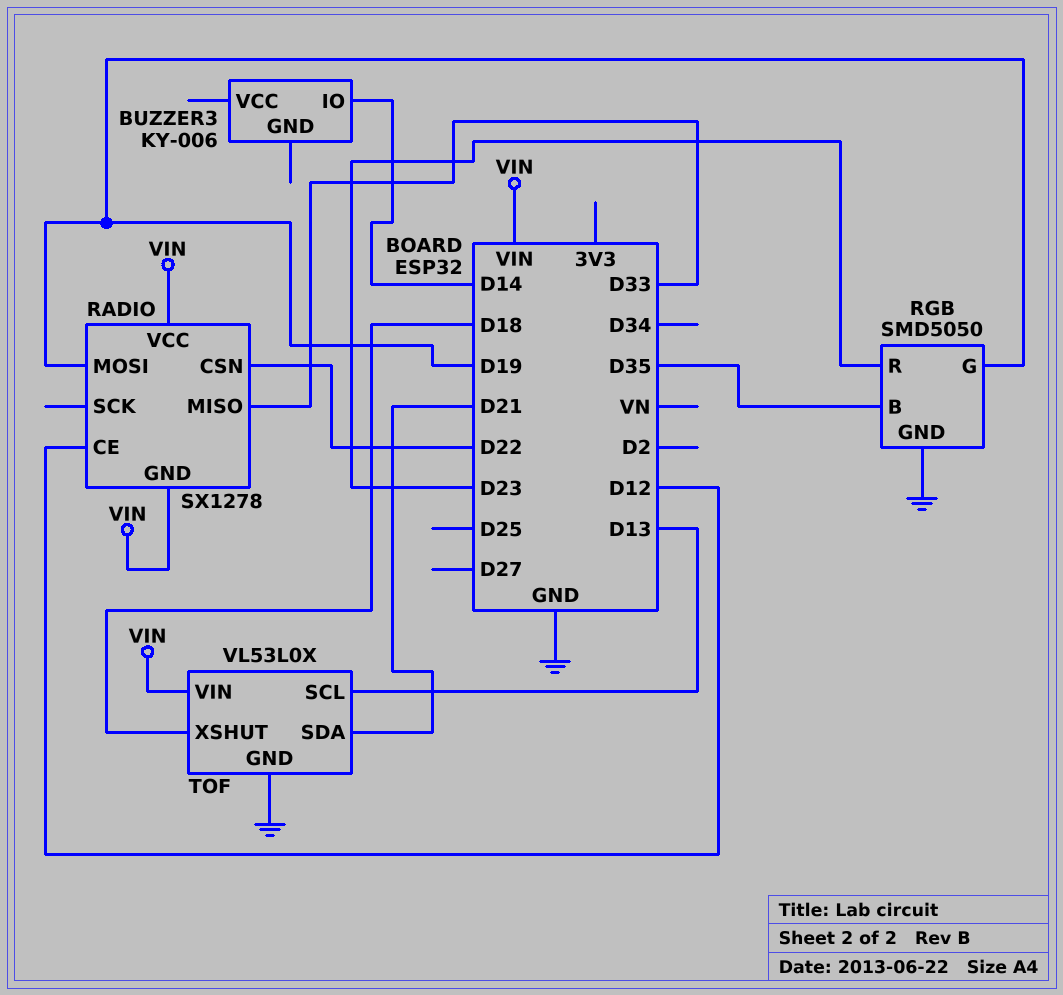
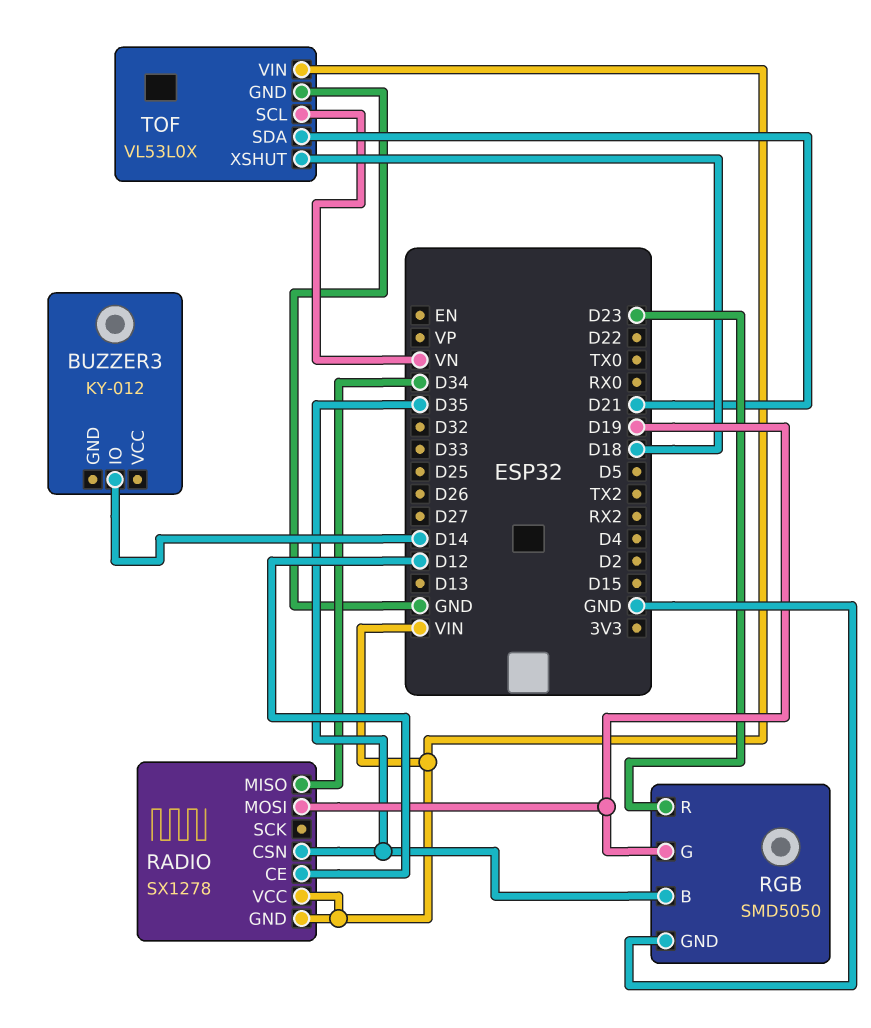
BUZZER3: KY-006 -> KY-012
RADIO pin CSN: D22 -> D35
RADIO pin MISO: D33 -> D34
TOF pin SCL: D13 -> VN

